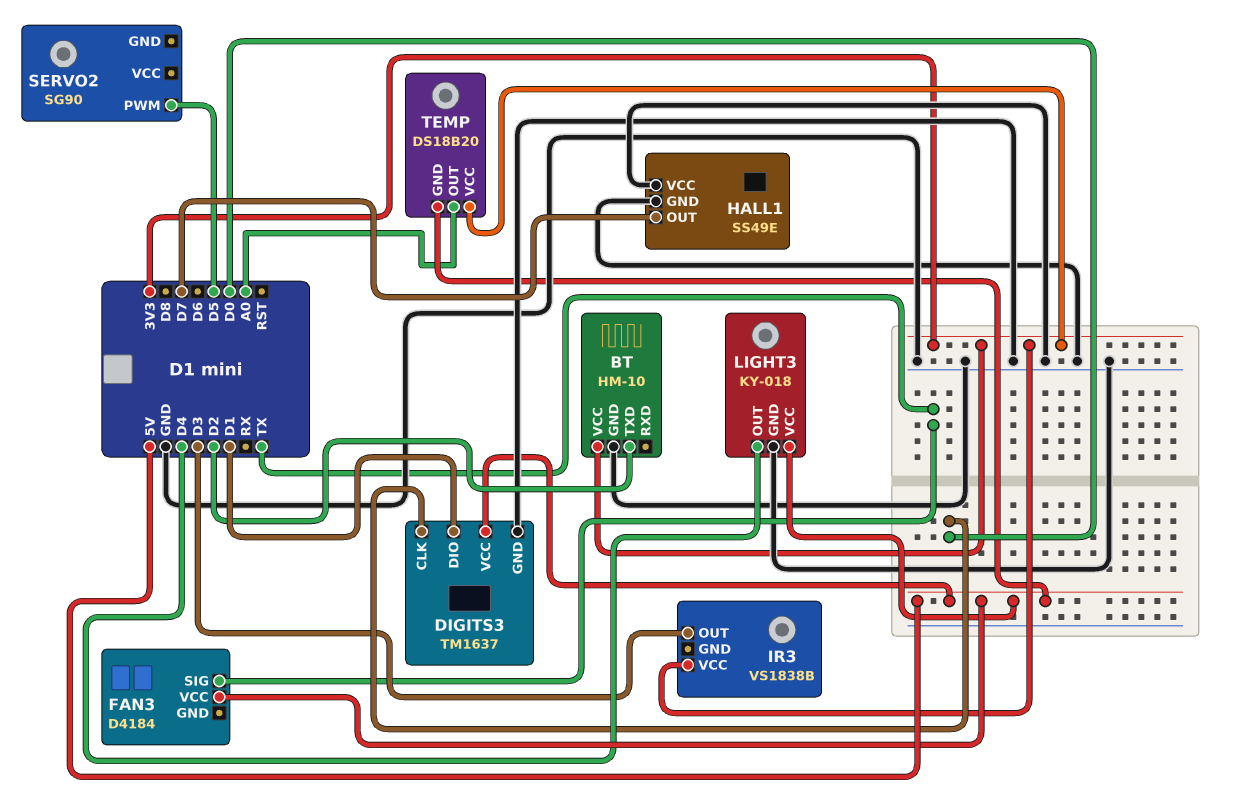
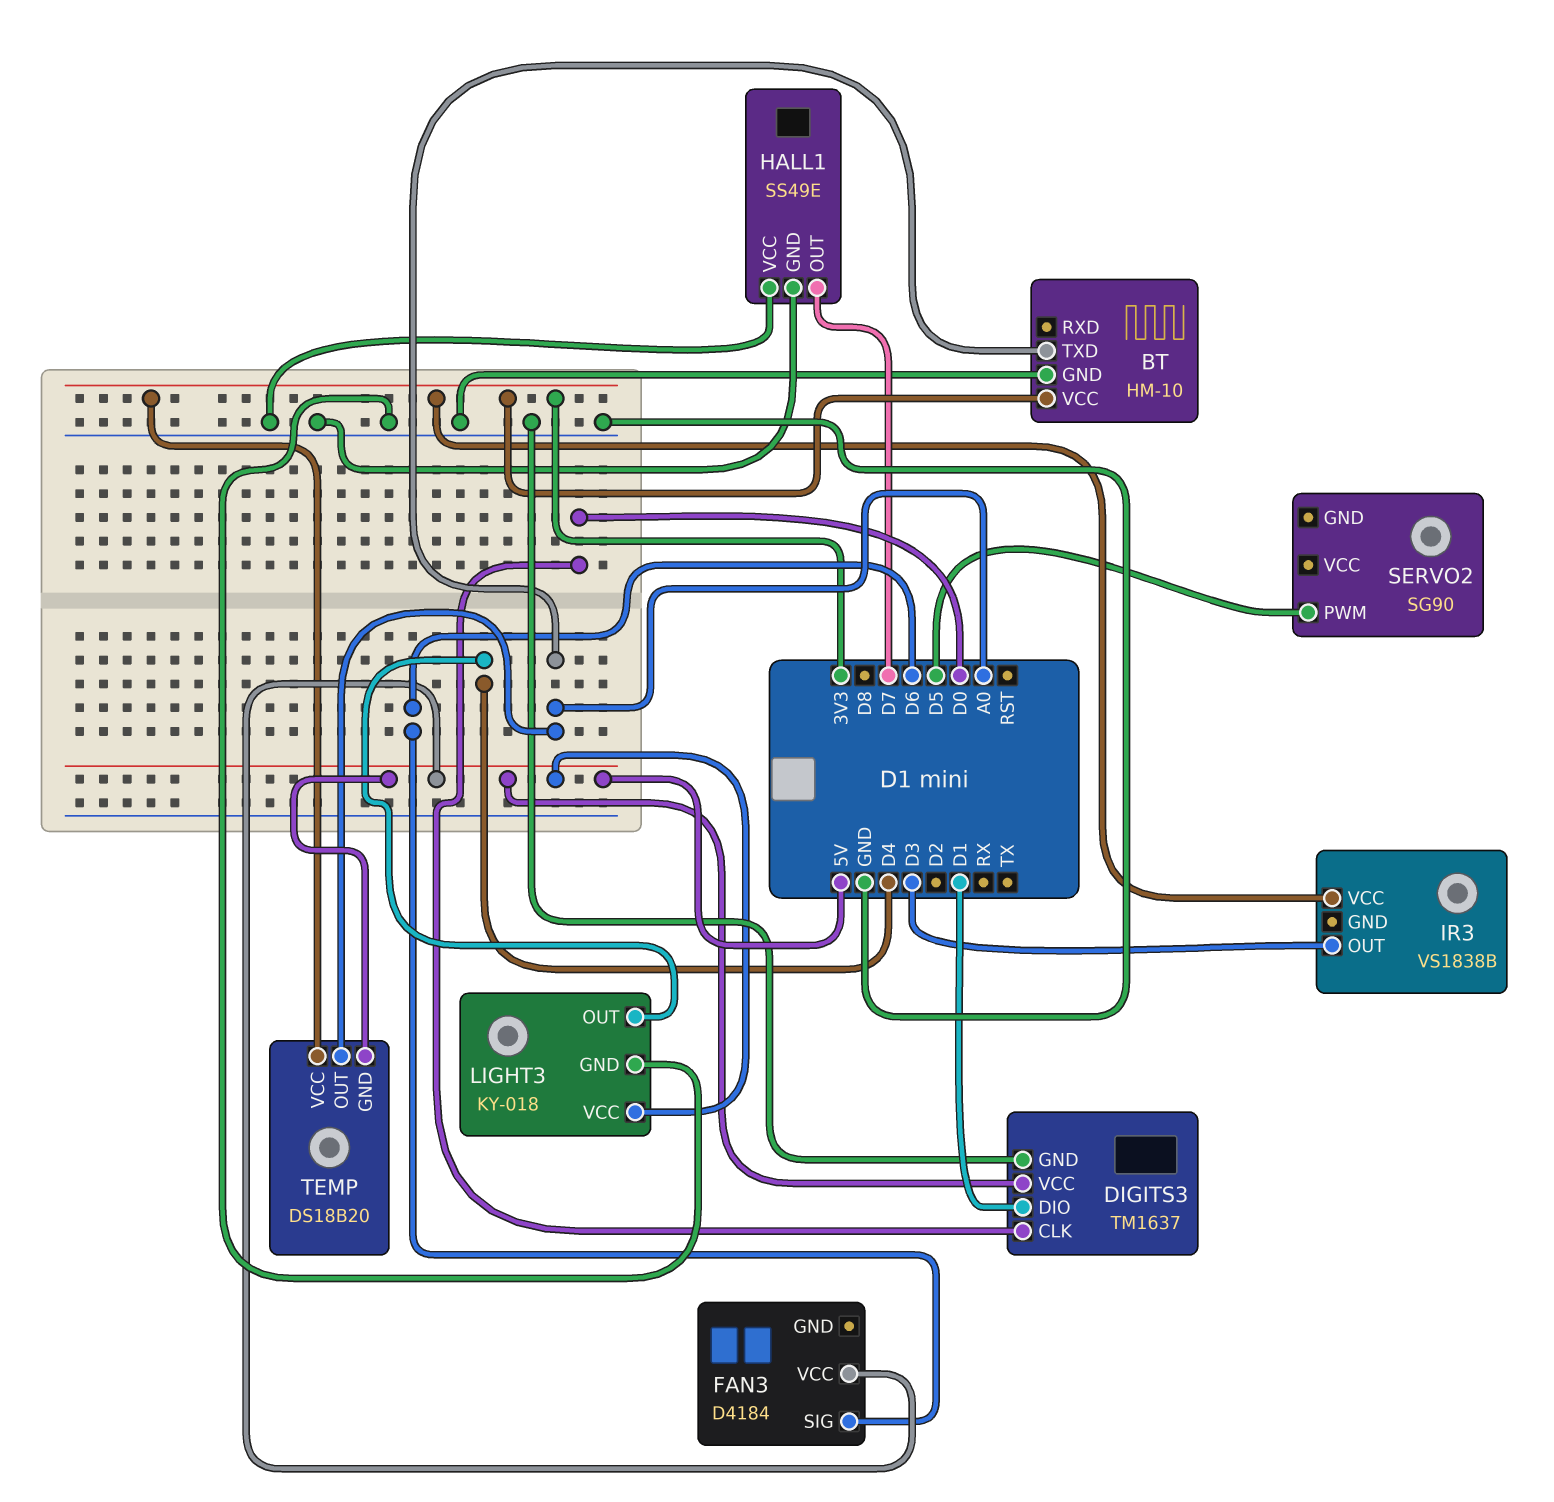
BT pin TXD: D2 -> A0
FAN3 pin SIG: TX -> D6

